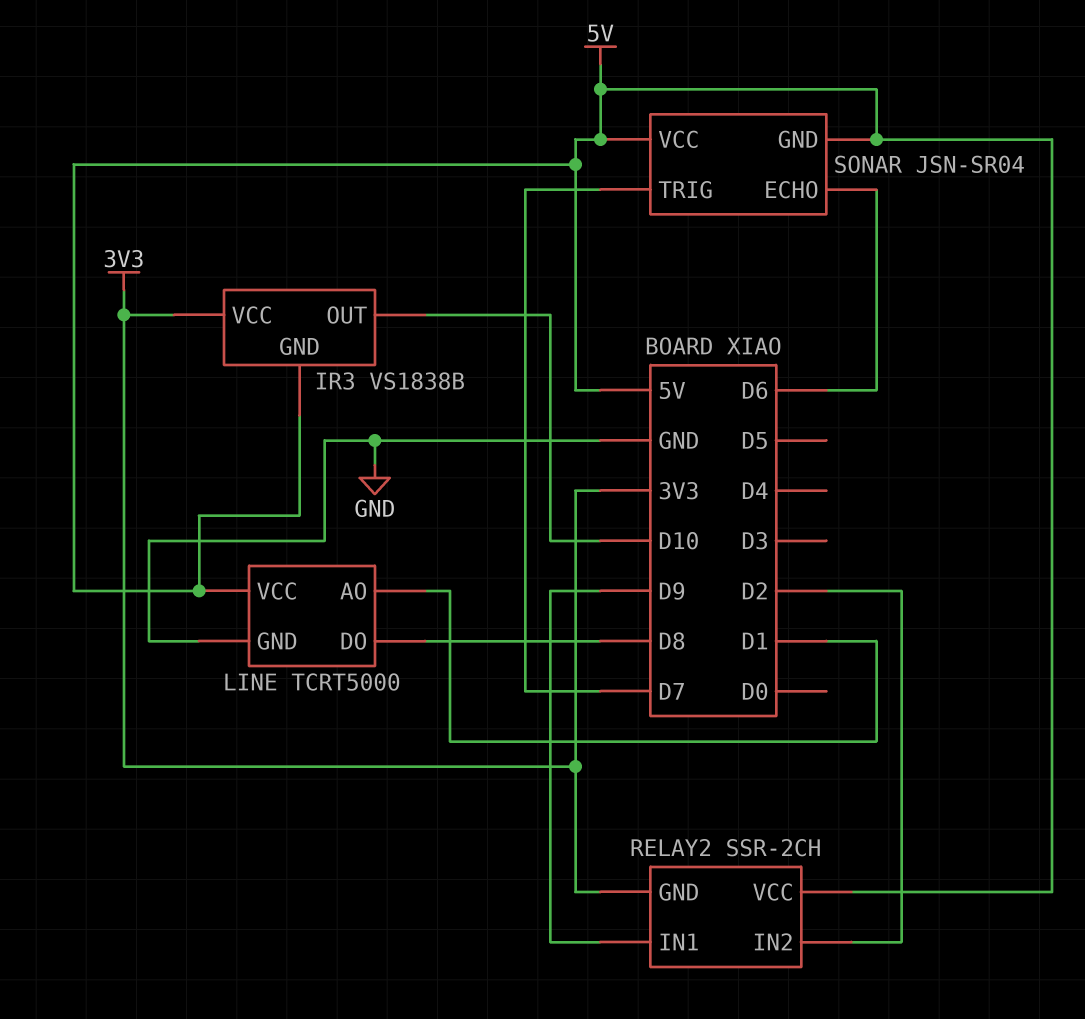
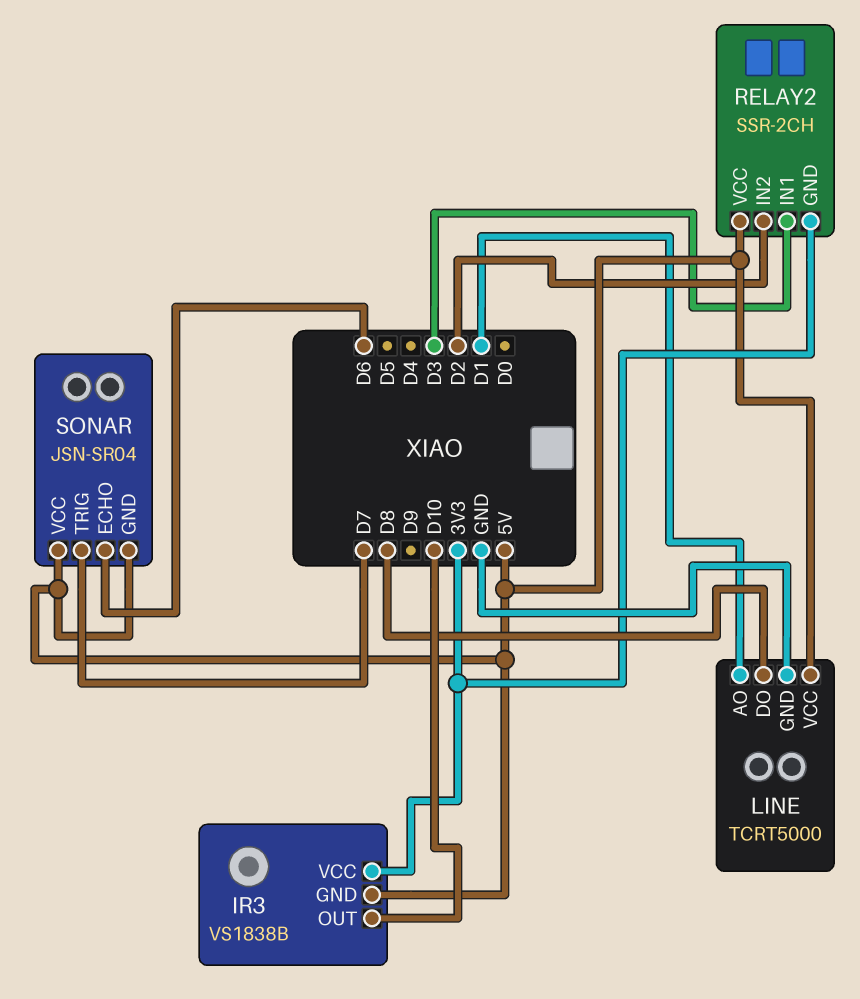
RELAY2 pin IN1: D9 -> D3

